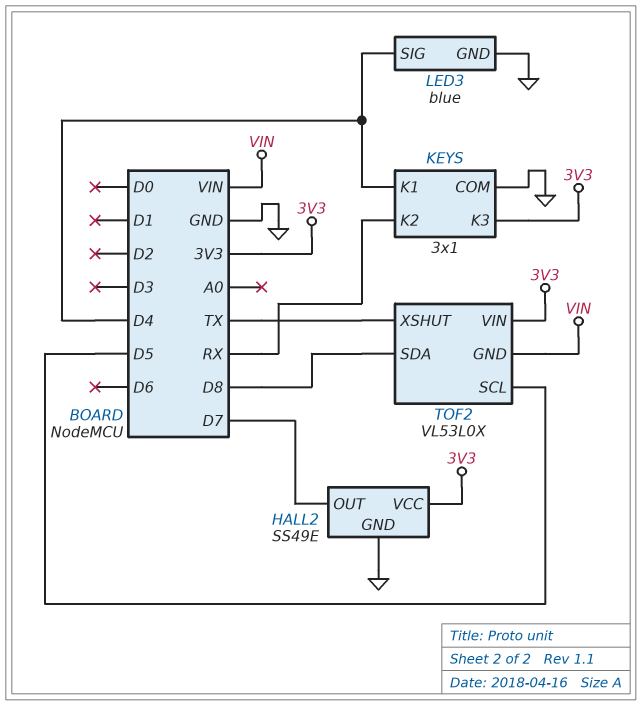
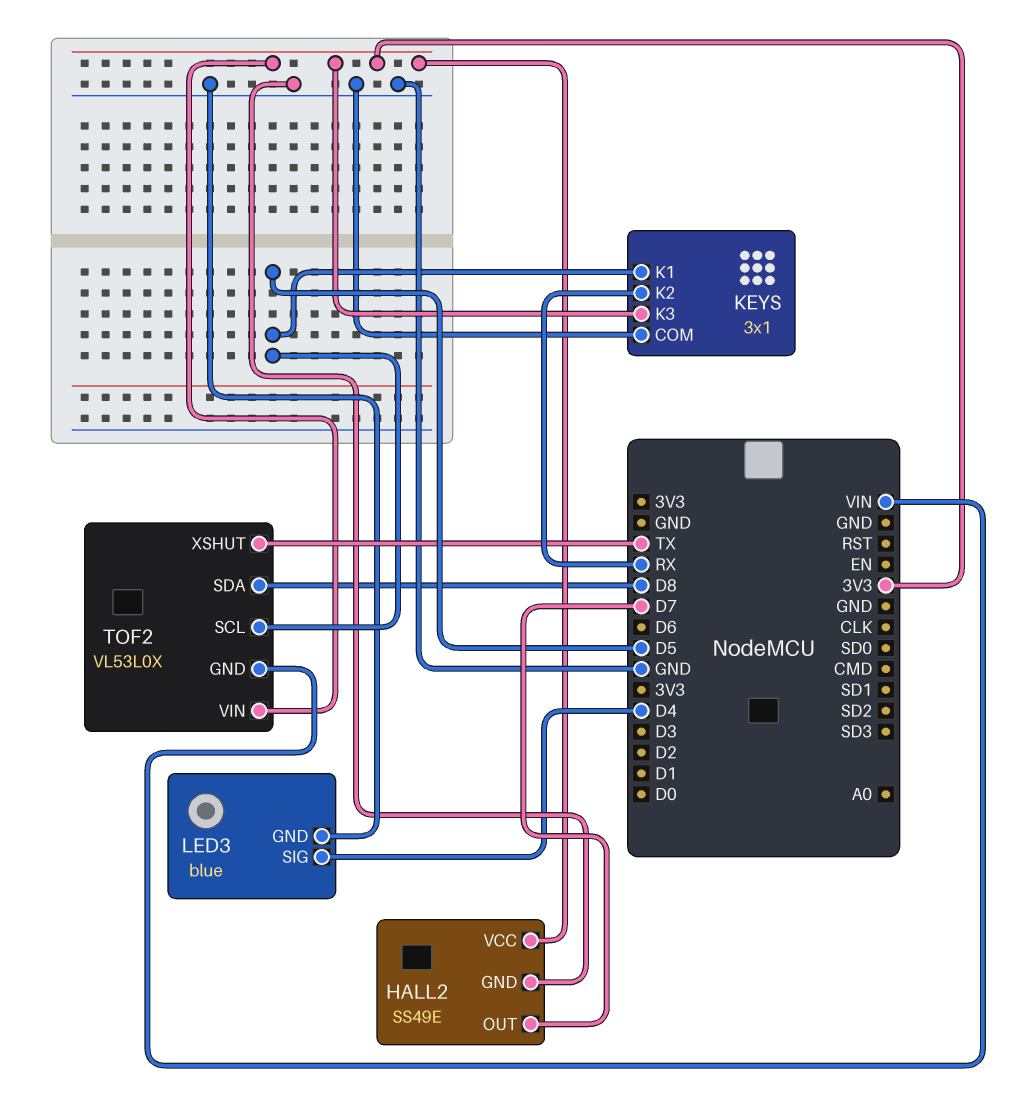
KEYS pin K1: D4 -> D5

